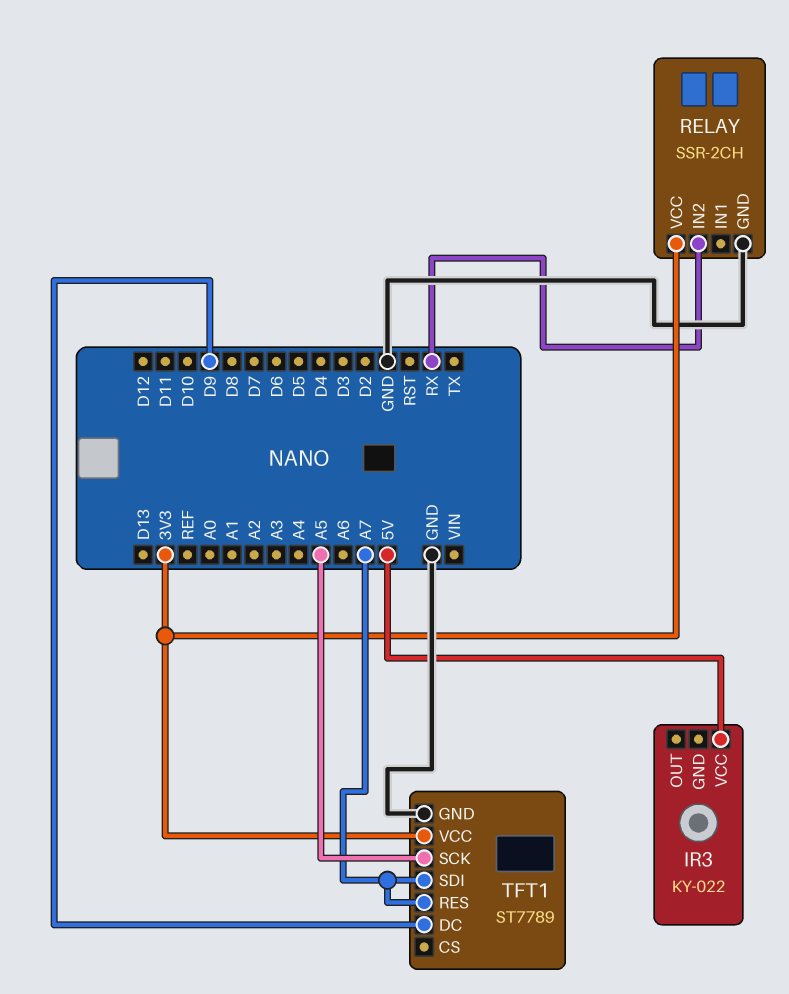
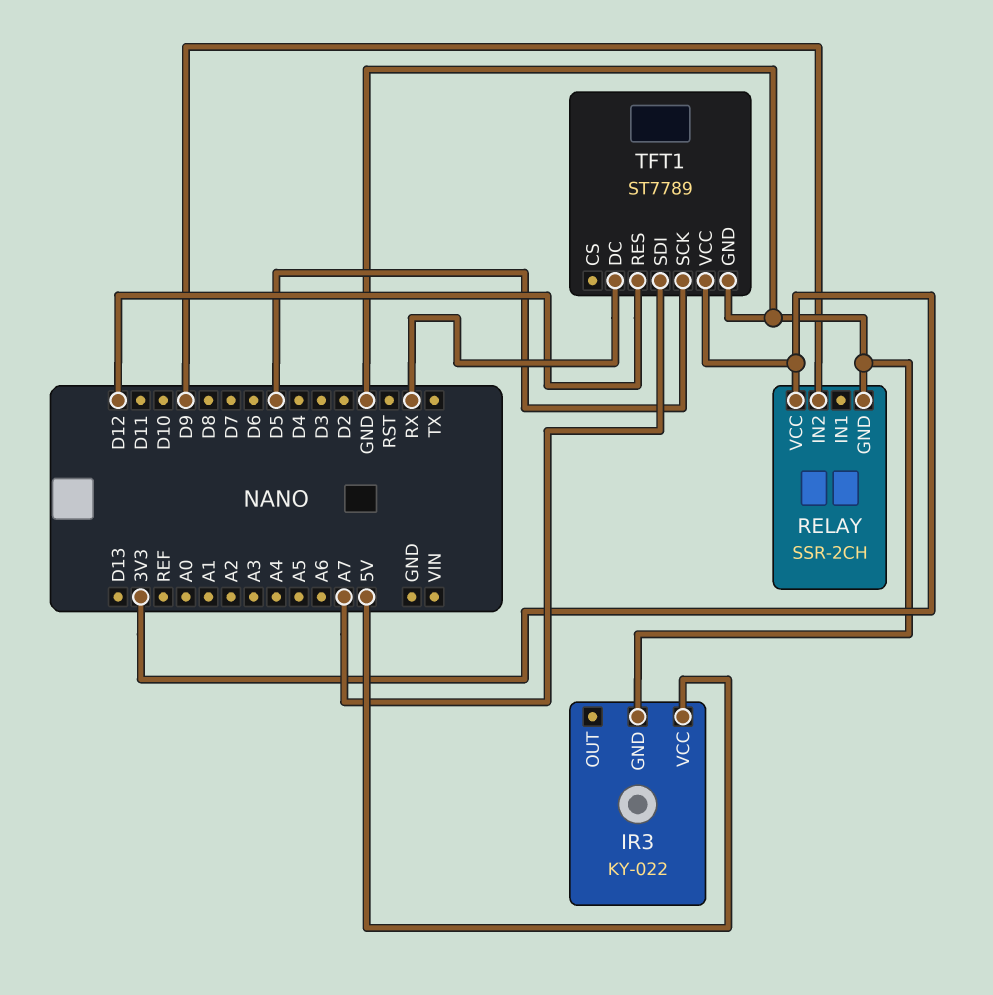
IR3 pin GND: none -> GND
RELAY pin IN2: RX -> D9
TFT1 pin DC: D9 -> RX
TFT1 pin RES: A7 -> D12
TFT1 pin SCK: A5 -> D5

